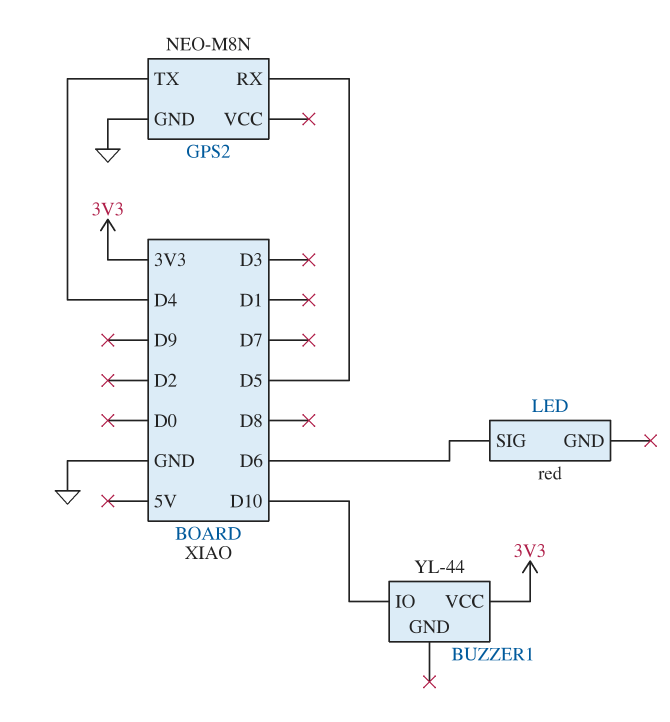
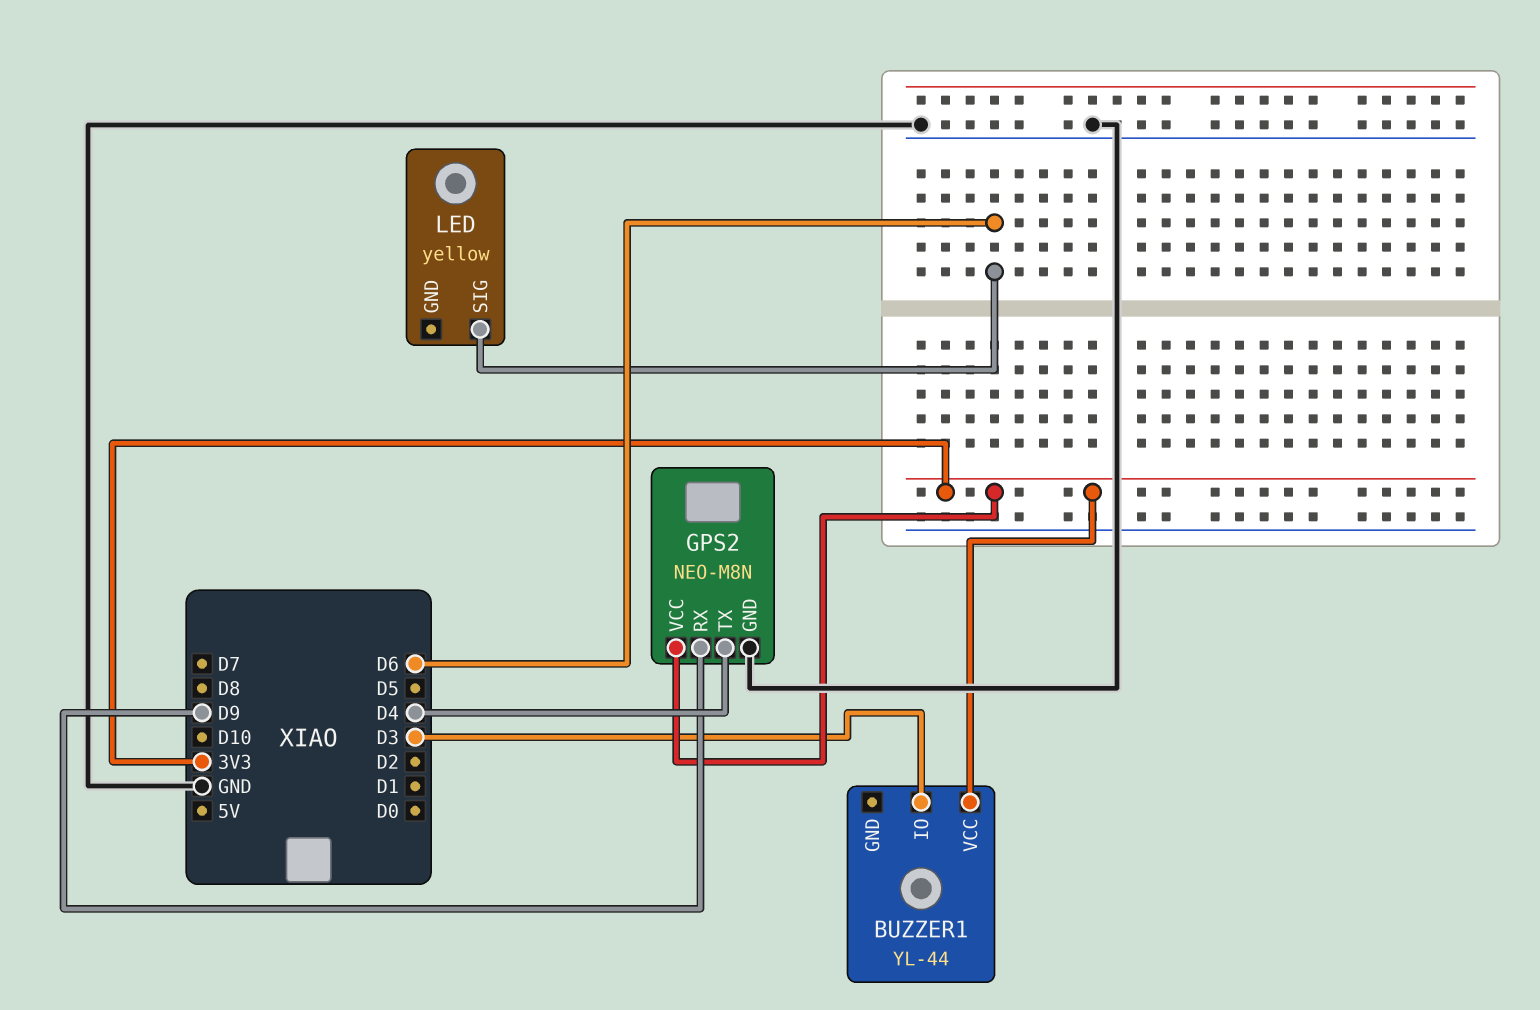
BUZZER1 pin IO: D10 -> D3
GPS2 pin RX: D5 -> D9
GPS2 pin VCC: none -> 3V3
LED: red -> yellow

